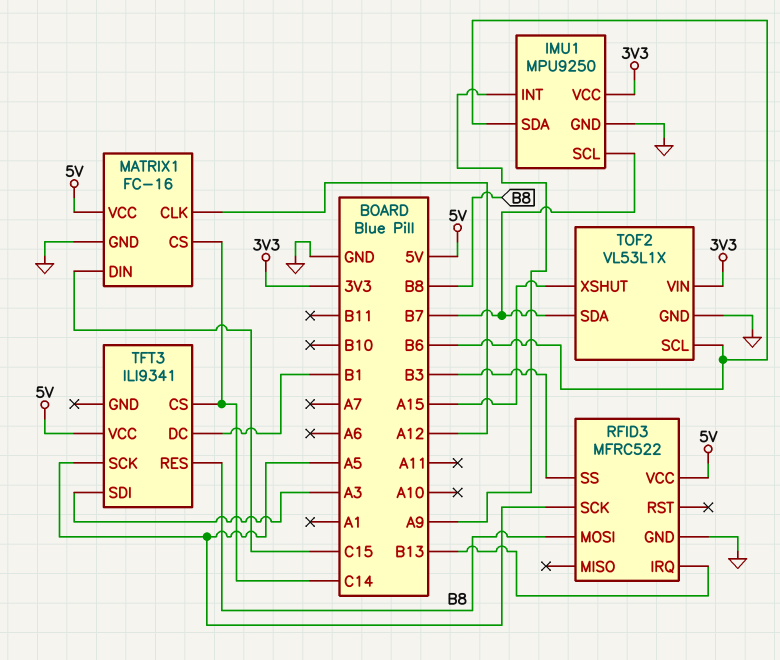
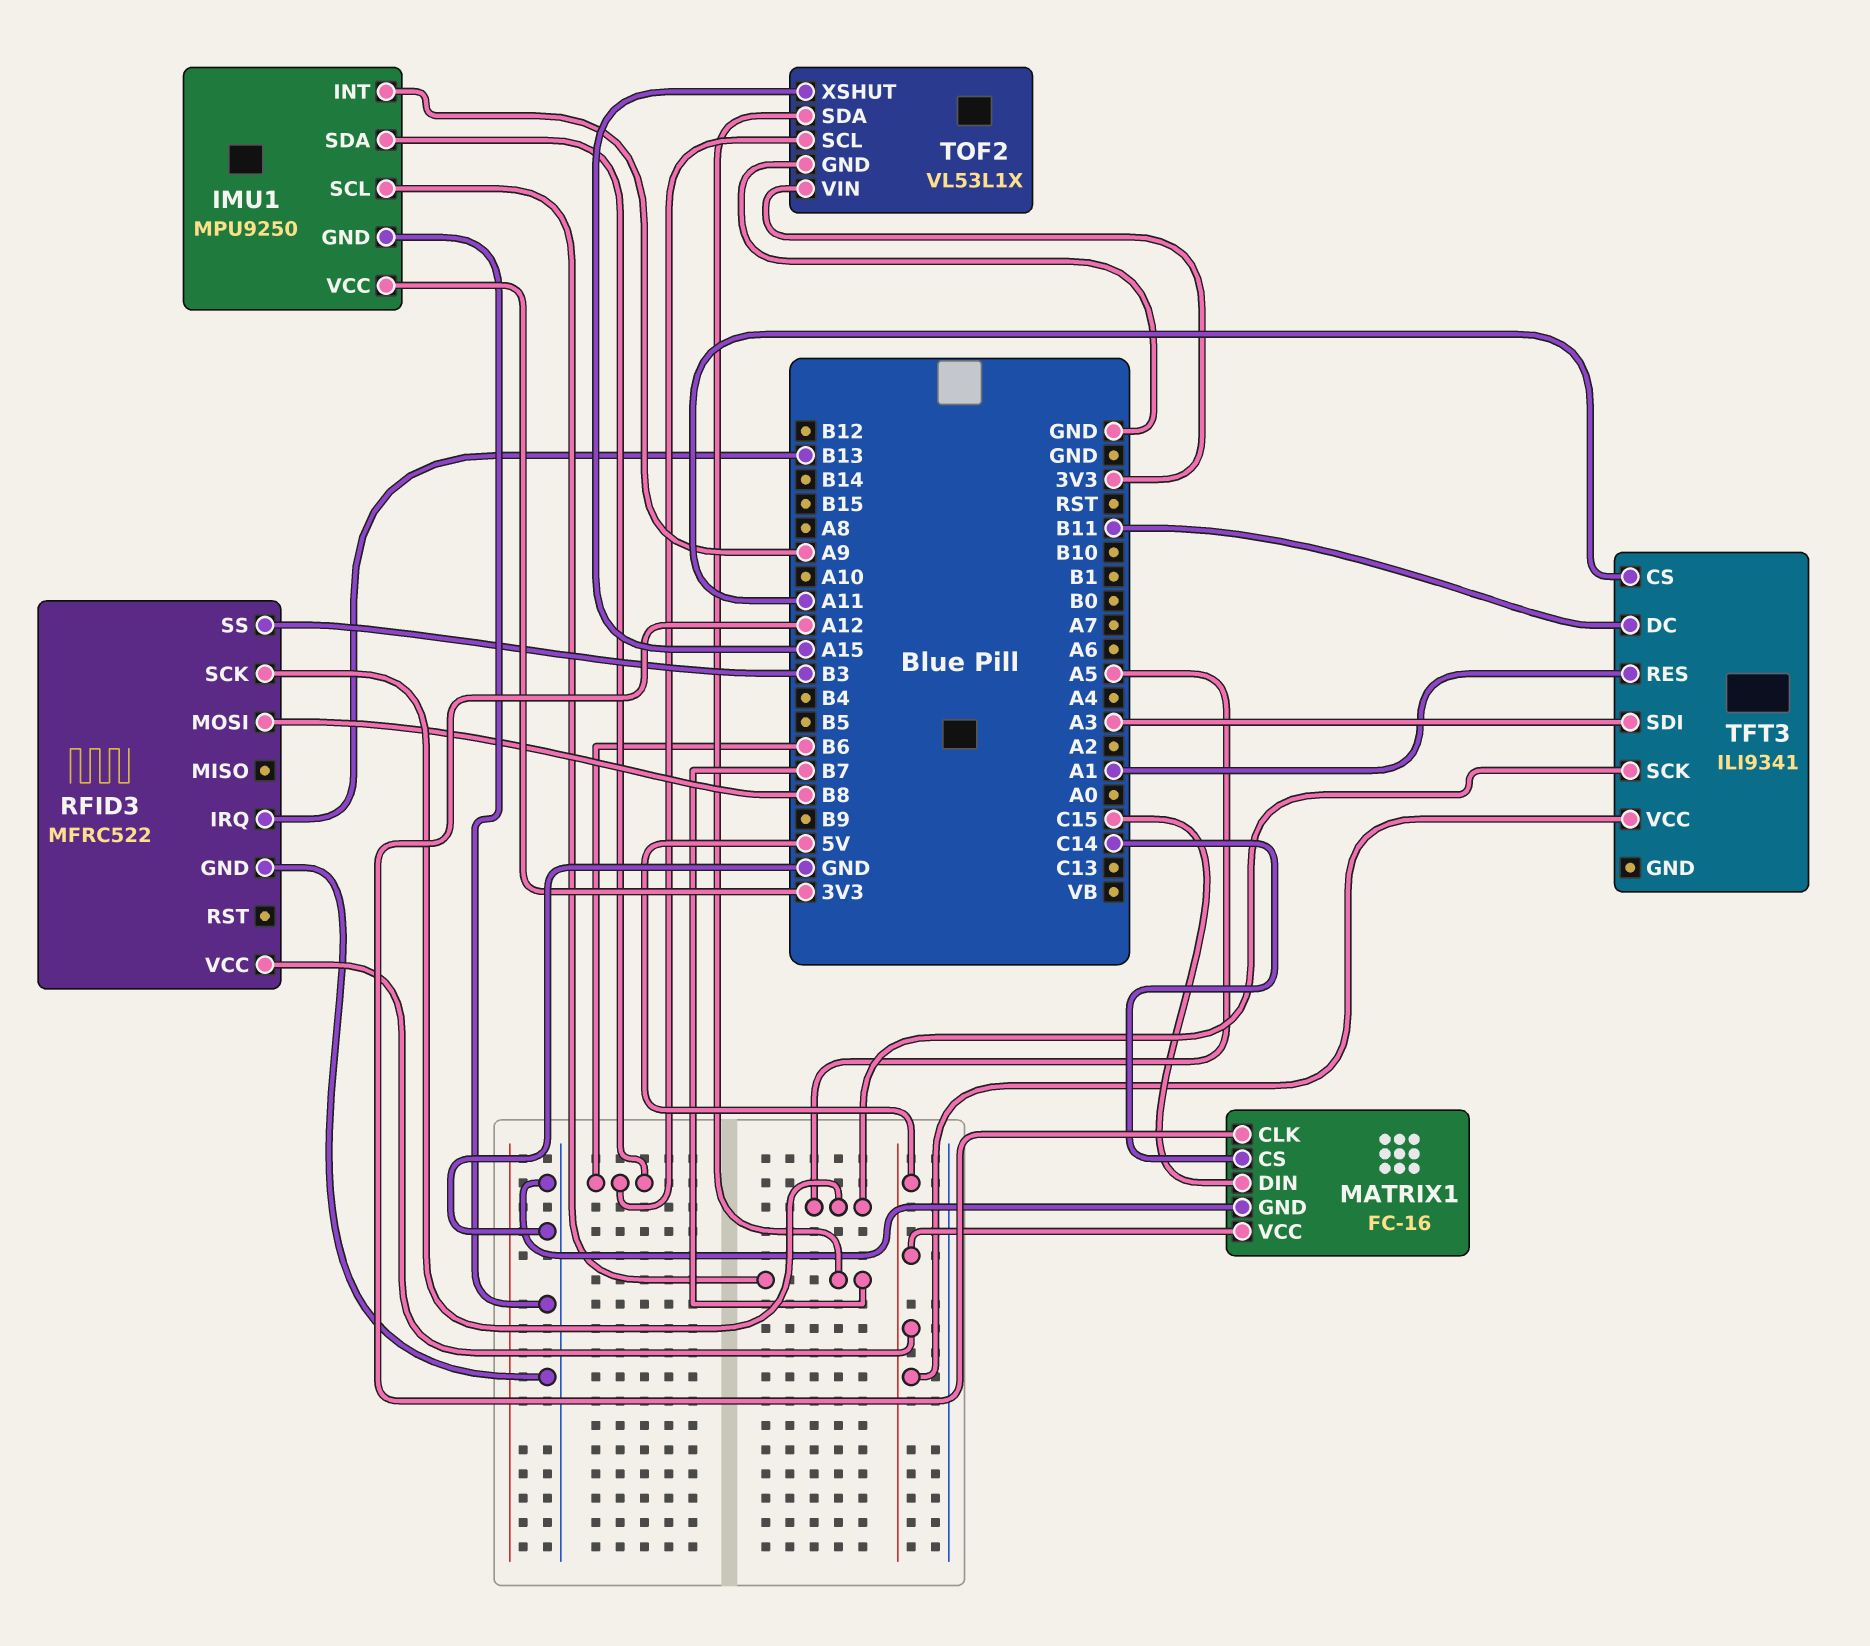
TFT3 pin CS: C14 -> A11
TFT3 pin DC: B1 -> B11
TFT3 pin RES: B8 -> A1

